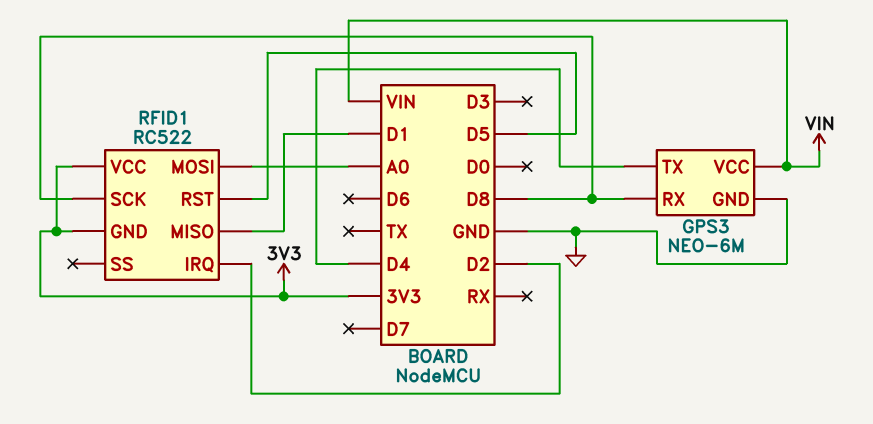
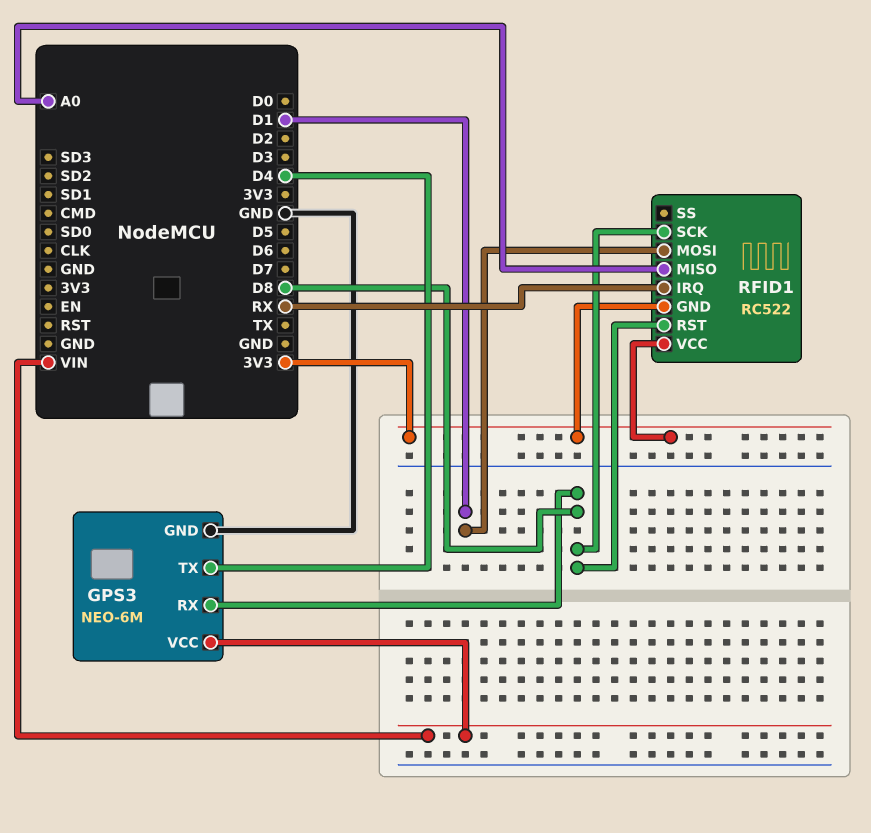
RFID1 pin IRQ: D2 -> RX
RFID1 pin MISO: D1 -> A0
RFID1 pin MOSI: A0 -> D1
RFID1 pin RST: D5 -> D8

